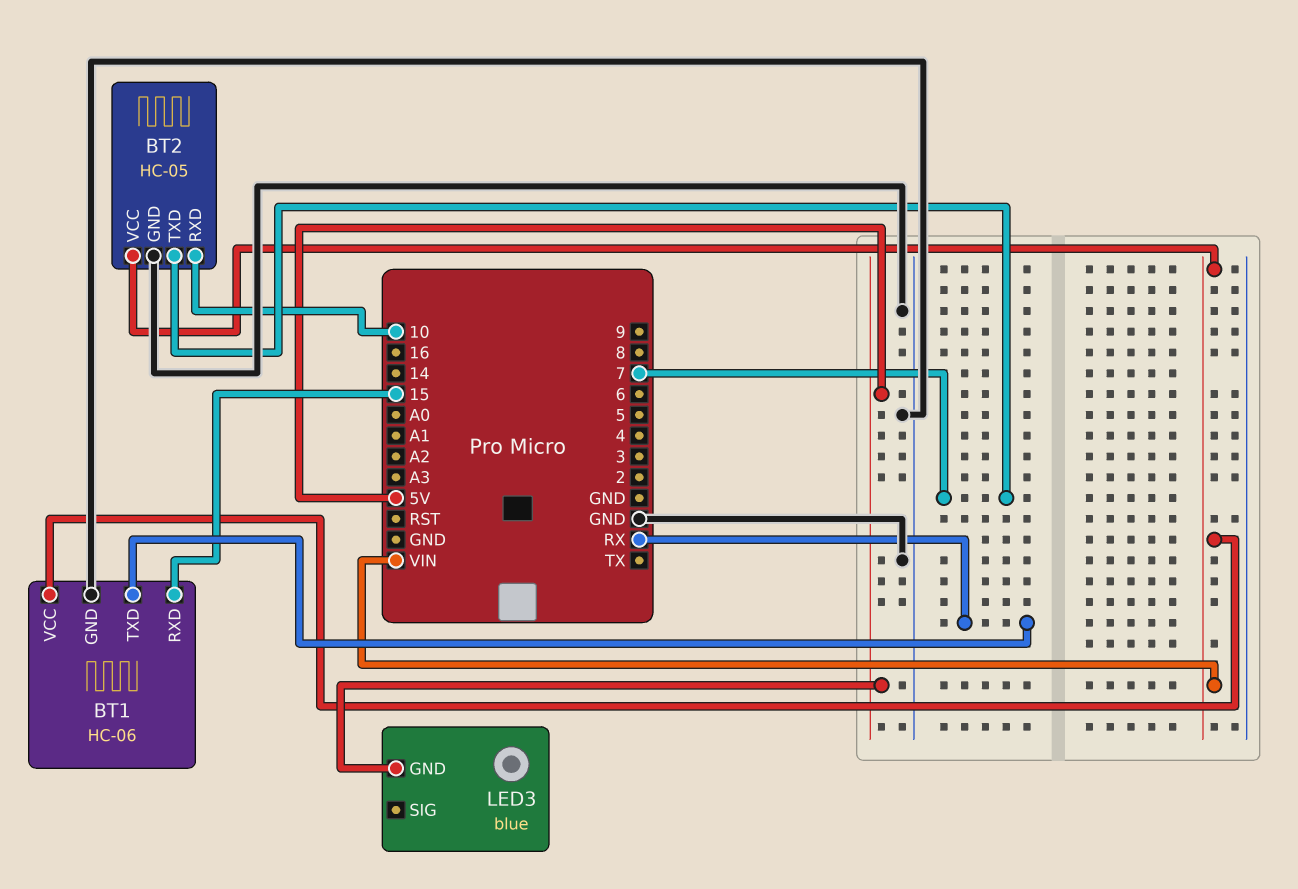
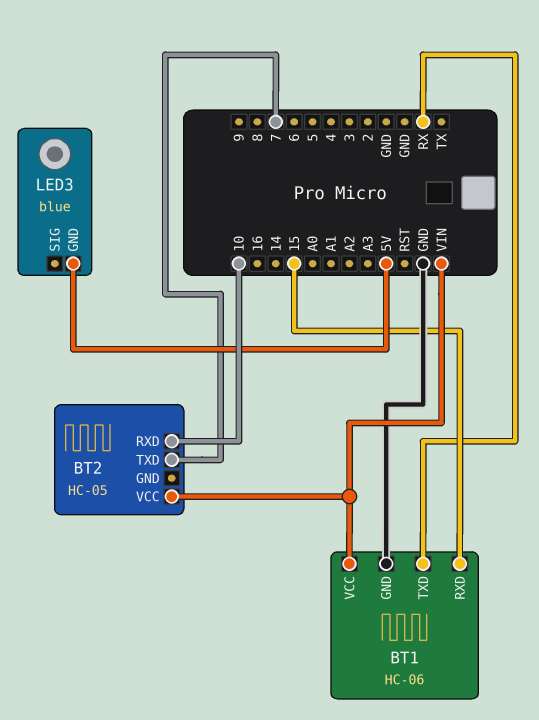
BT2 pin GND: GND -> none

